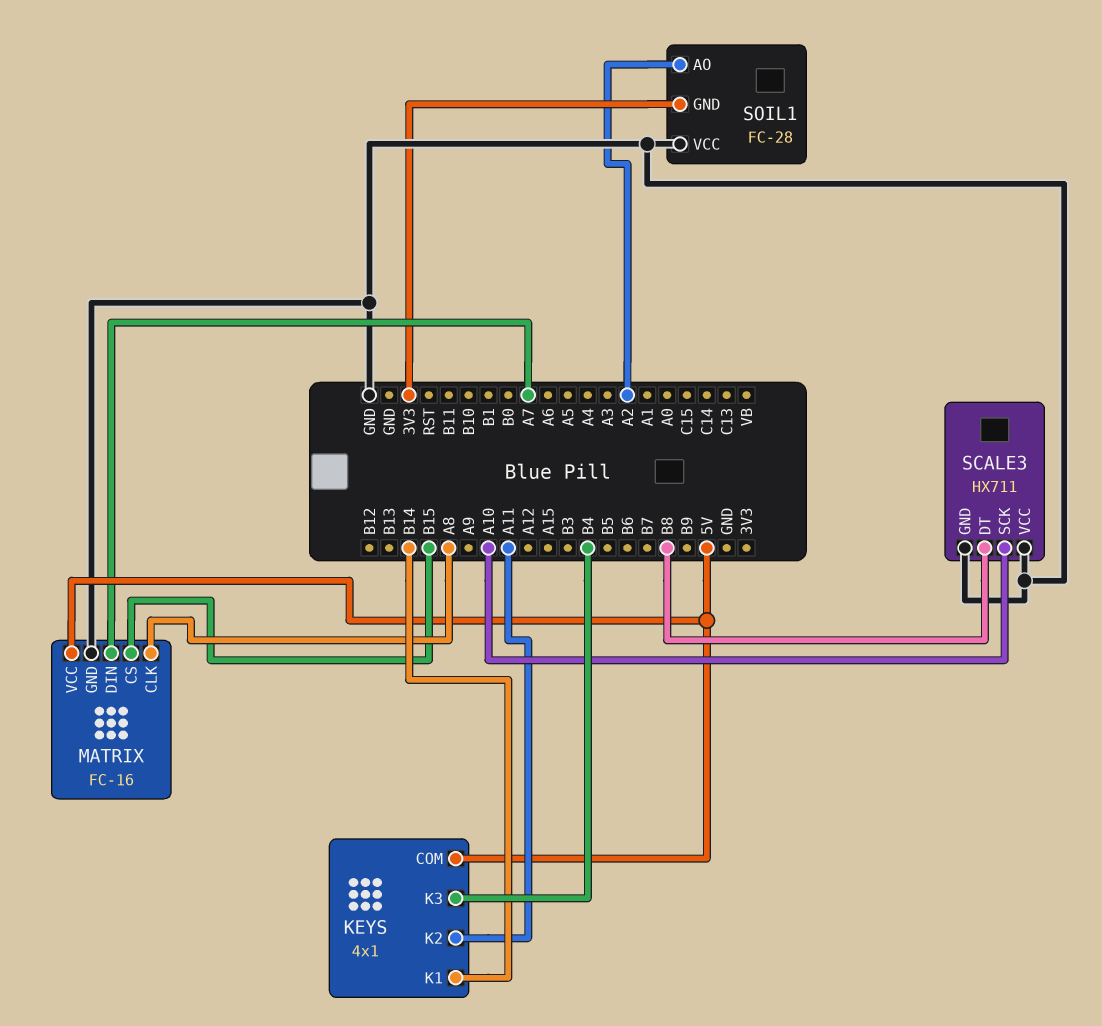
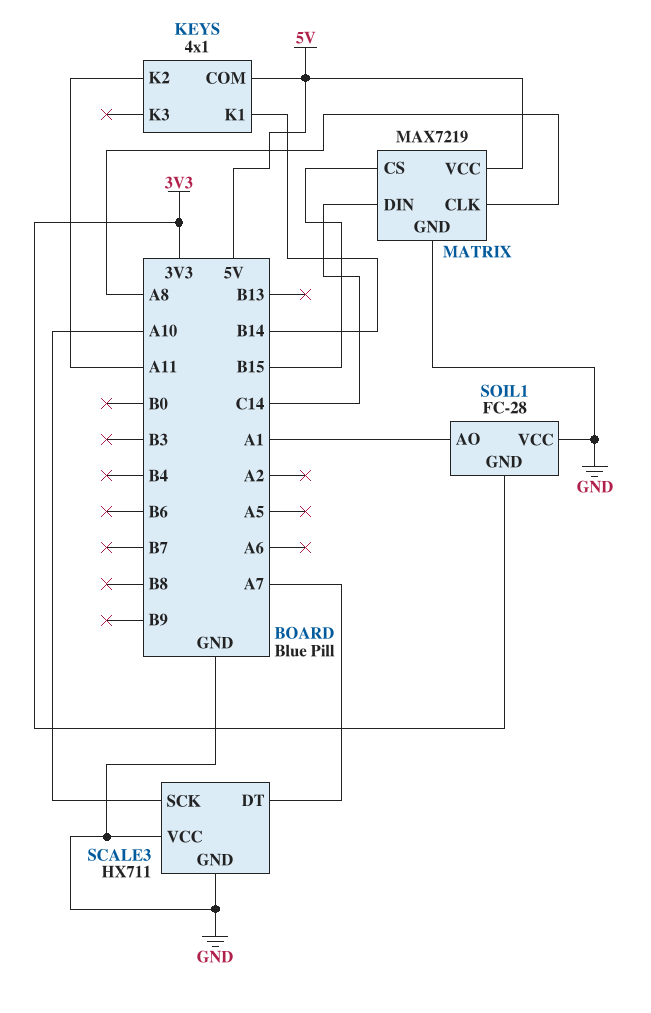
KEYS pin K3: B4 -> none
MATRIX: FC-16 -> MAX7219
MATRIX pin DIN: A7 -> C14
SCALE3 pin DT: B8 -> A7
SOIL1 pin AO: A2 -> A1

